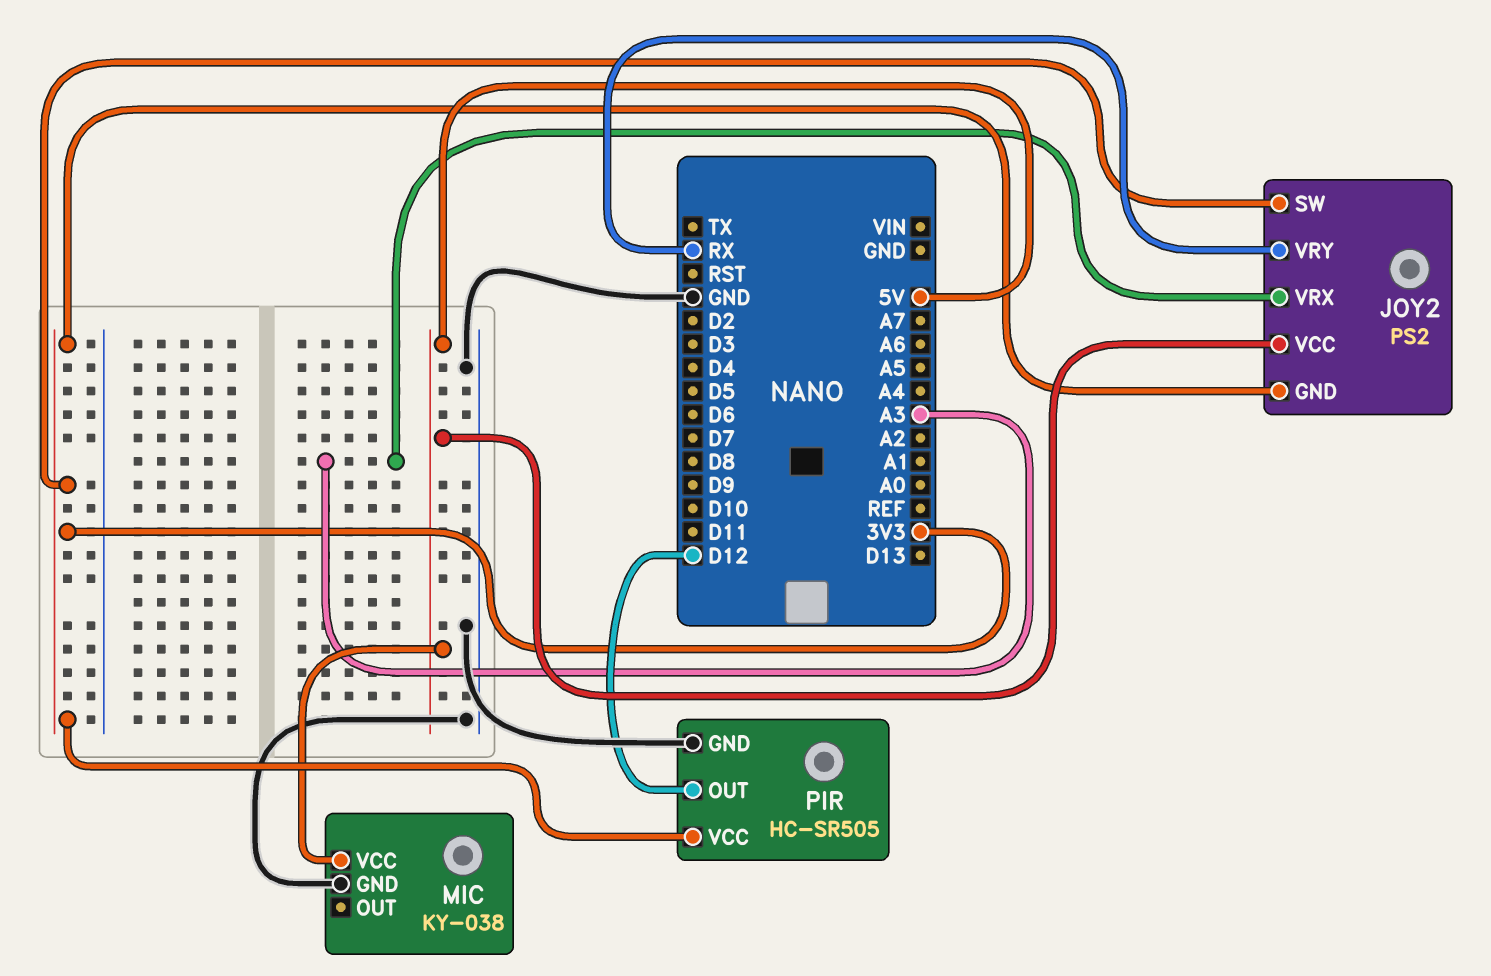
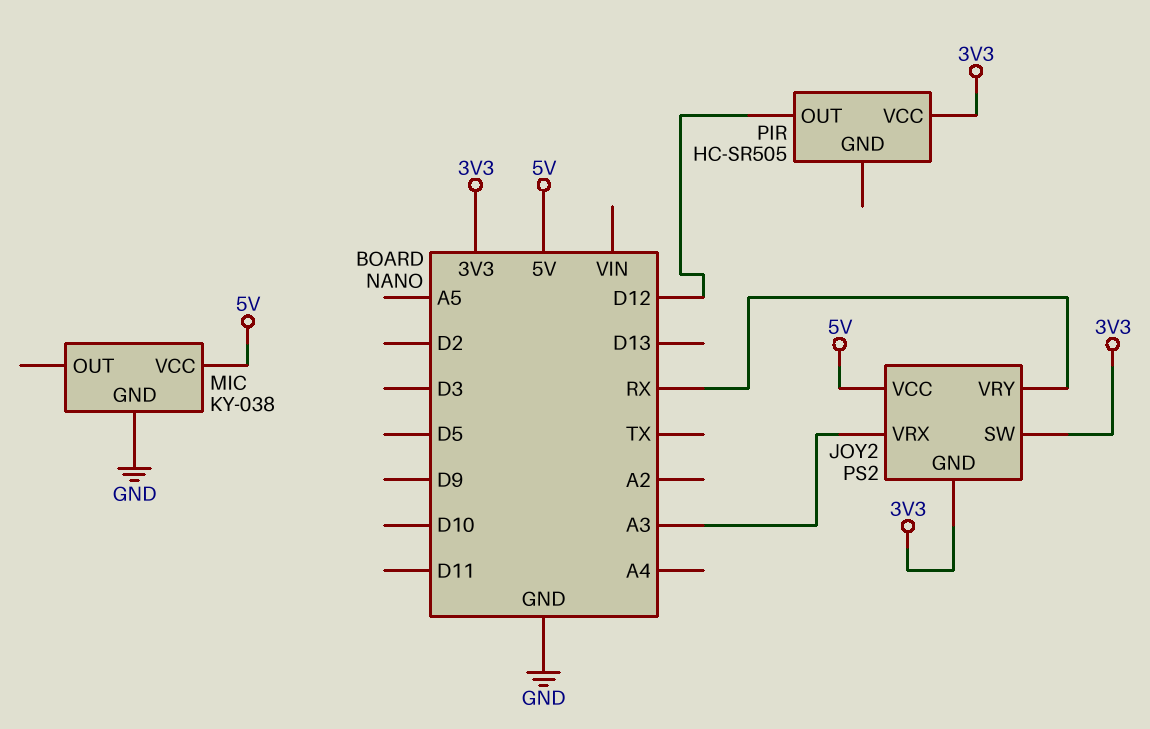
PIR pin GND: GND -> none

